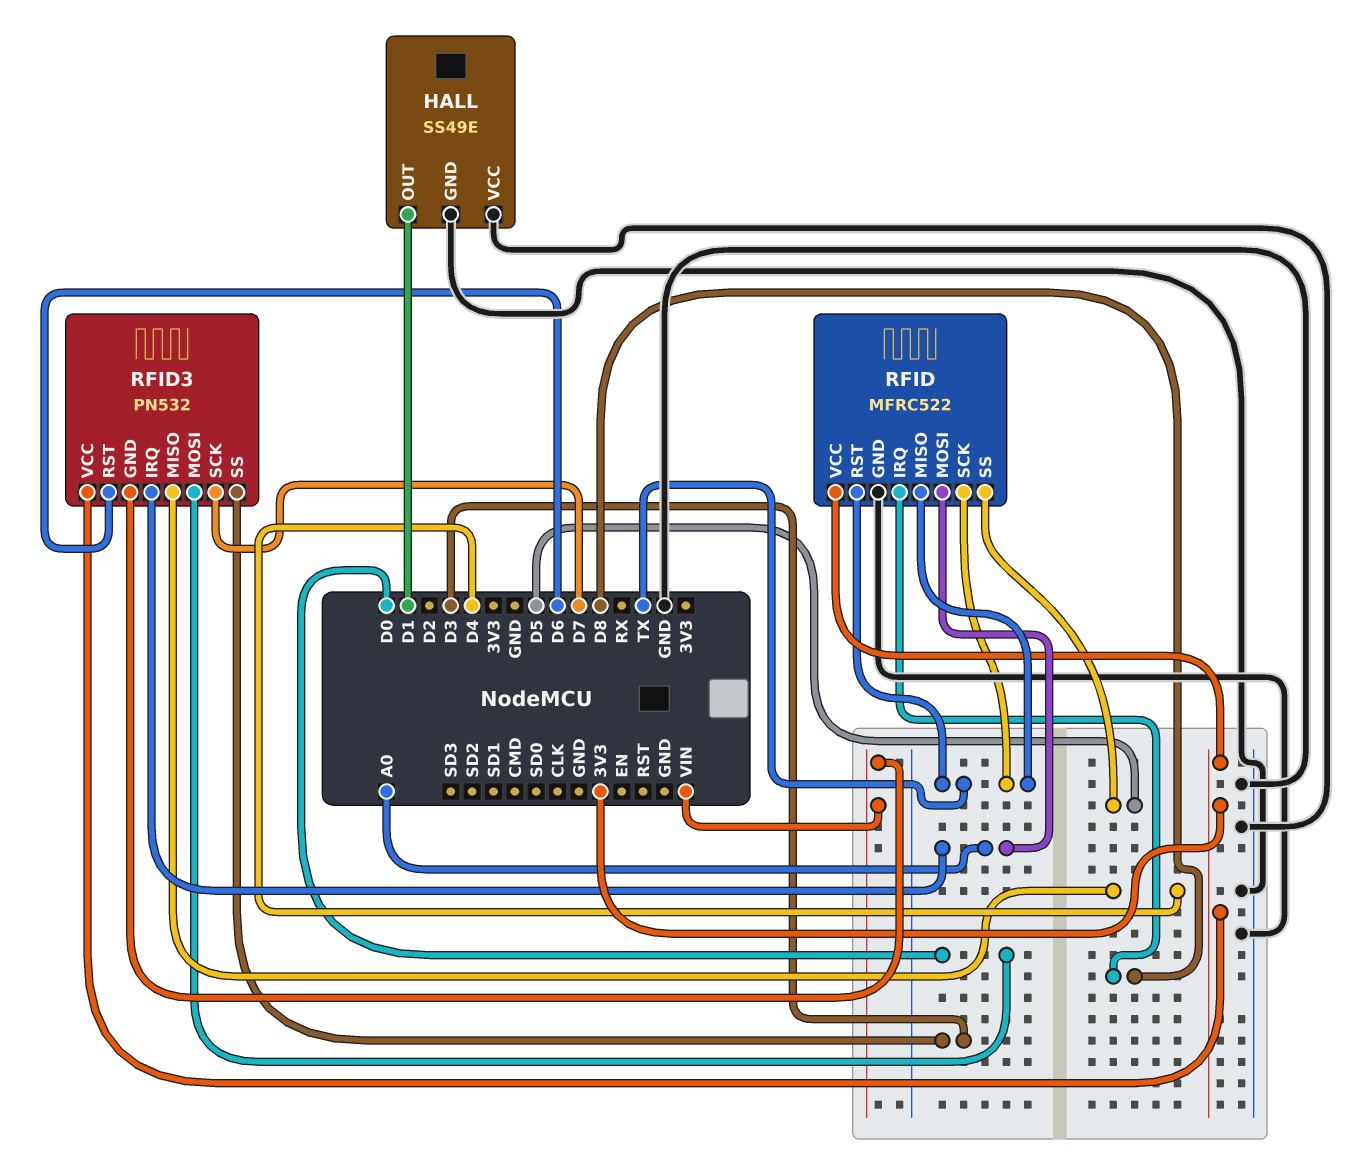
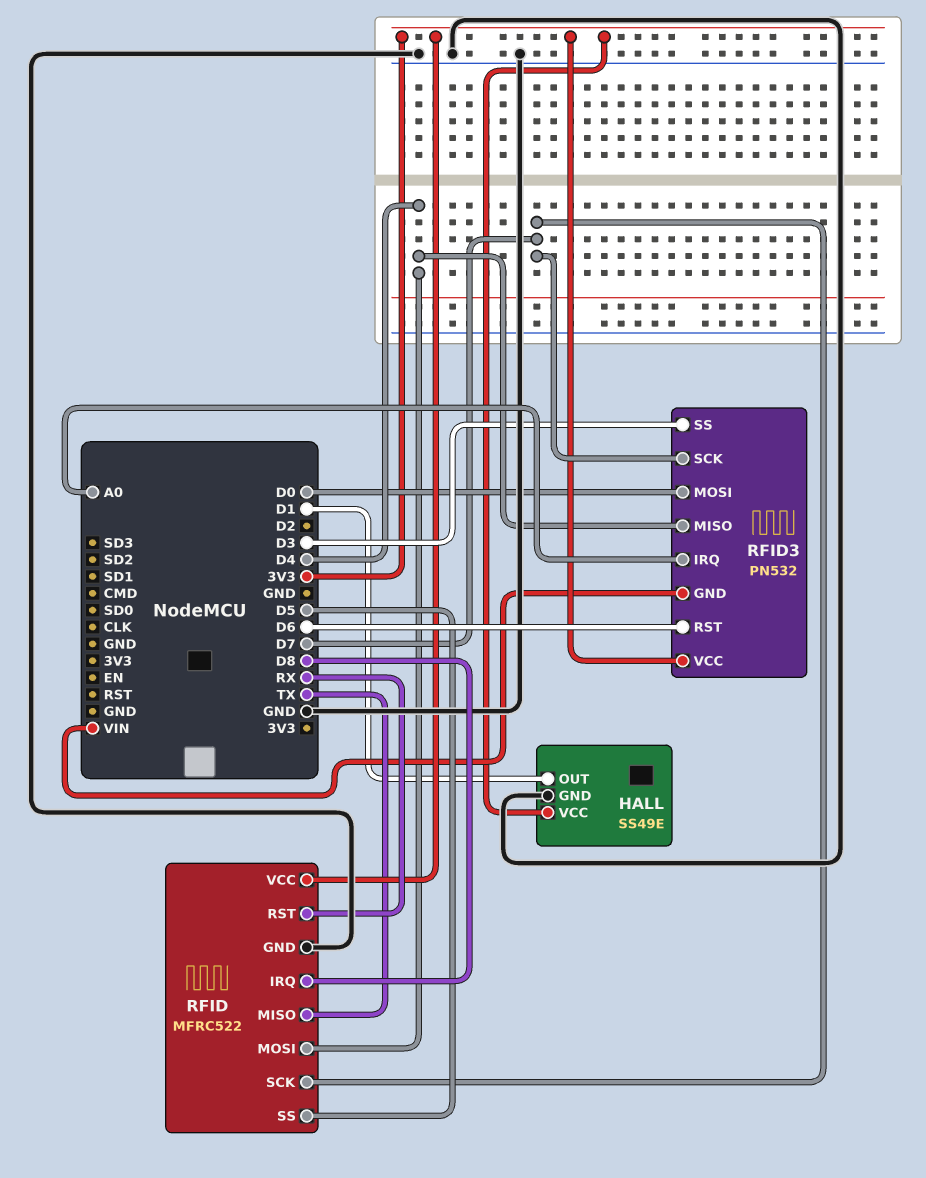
HALL pin VCC: GND -> 3V3
RFID pin MOSI: A0 -> D4
RFID pin RST: TX -> RX
RFID pin SCK: TX -> D7

